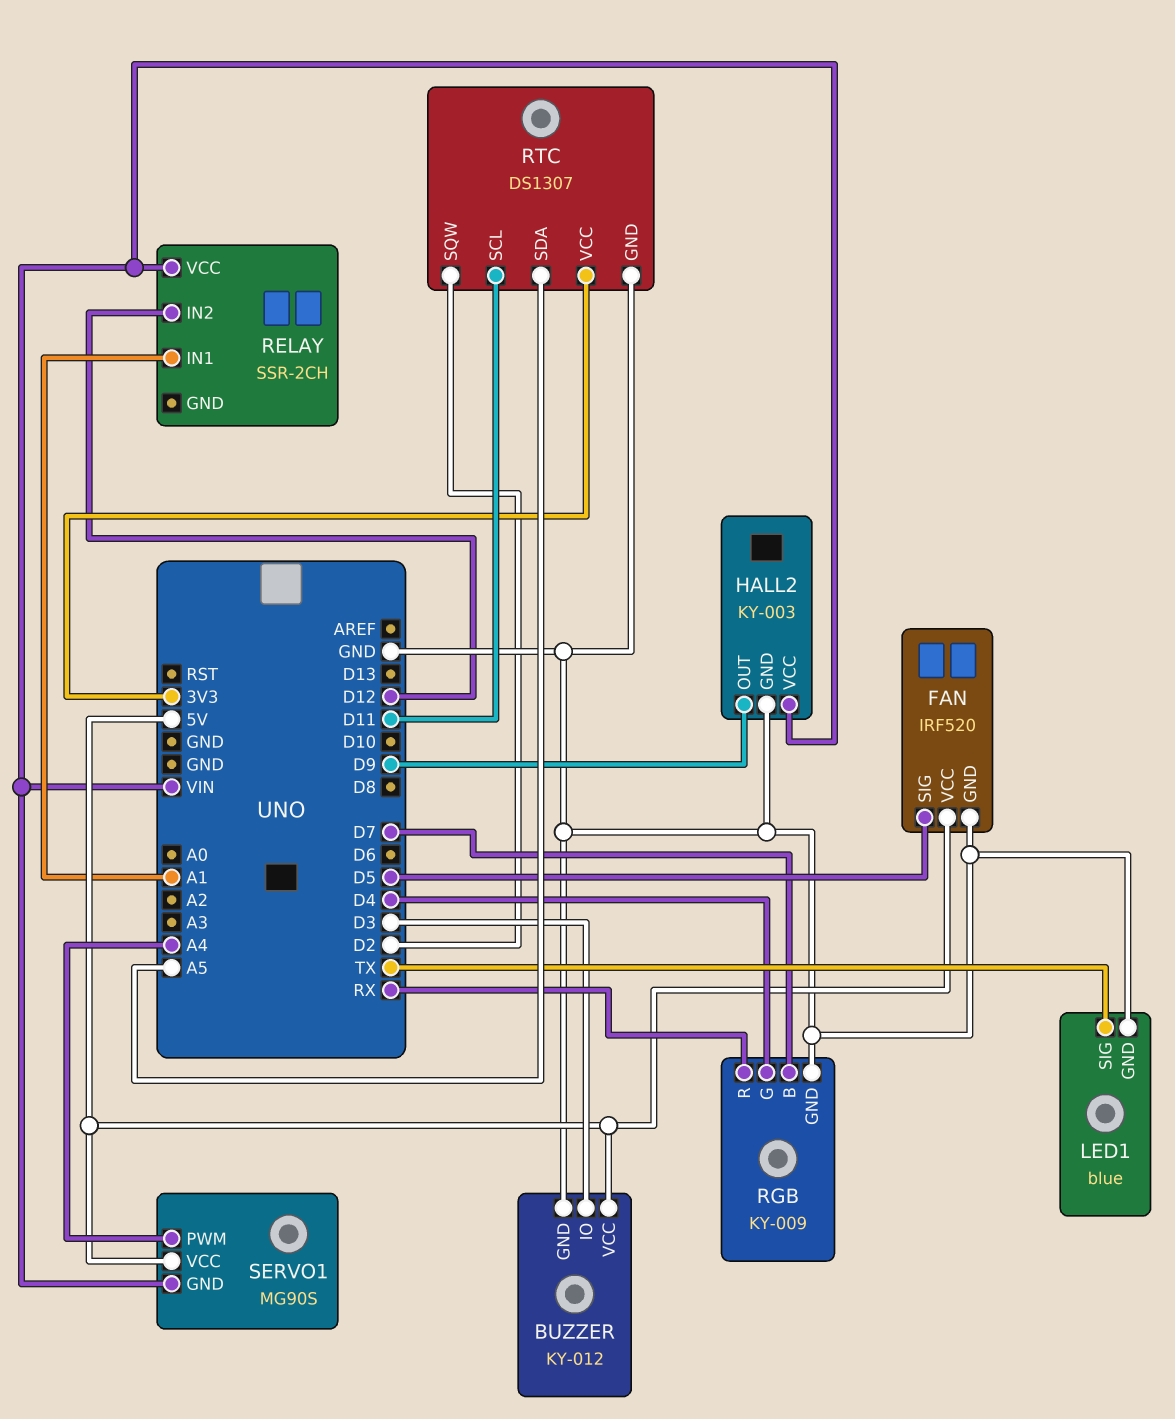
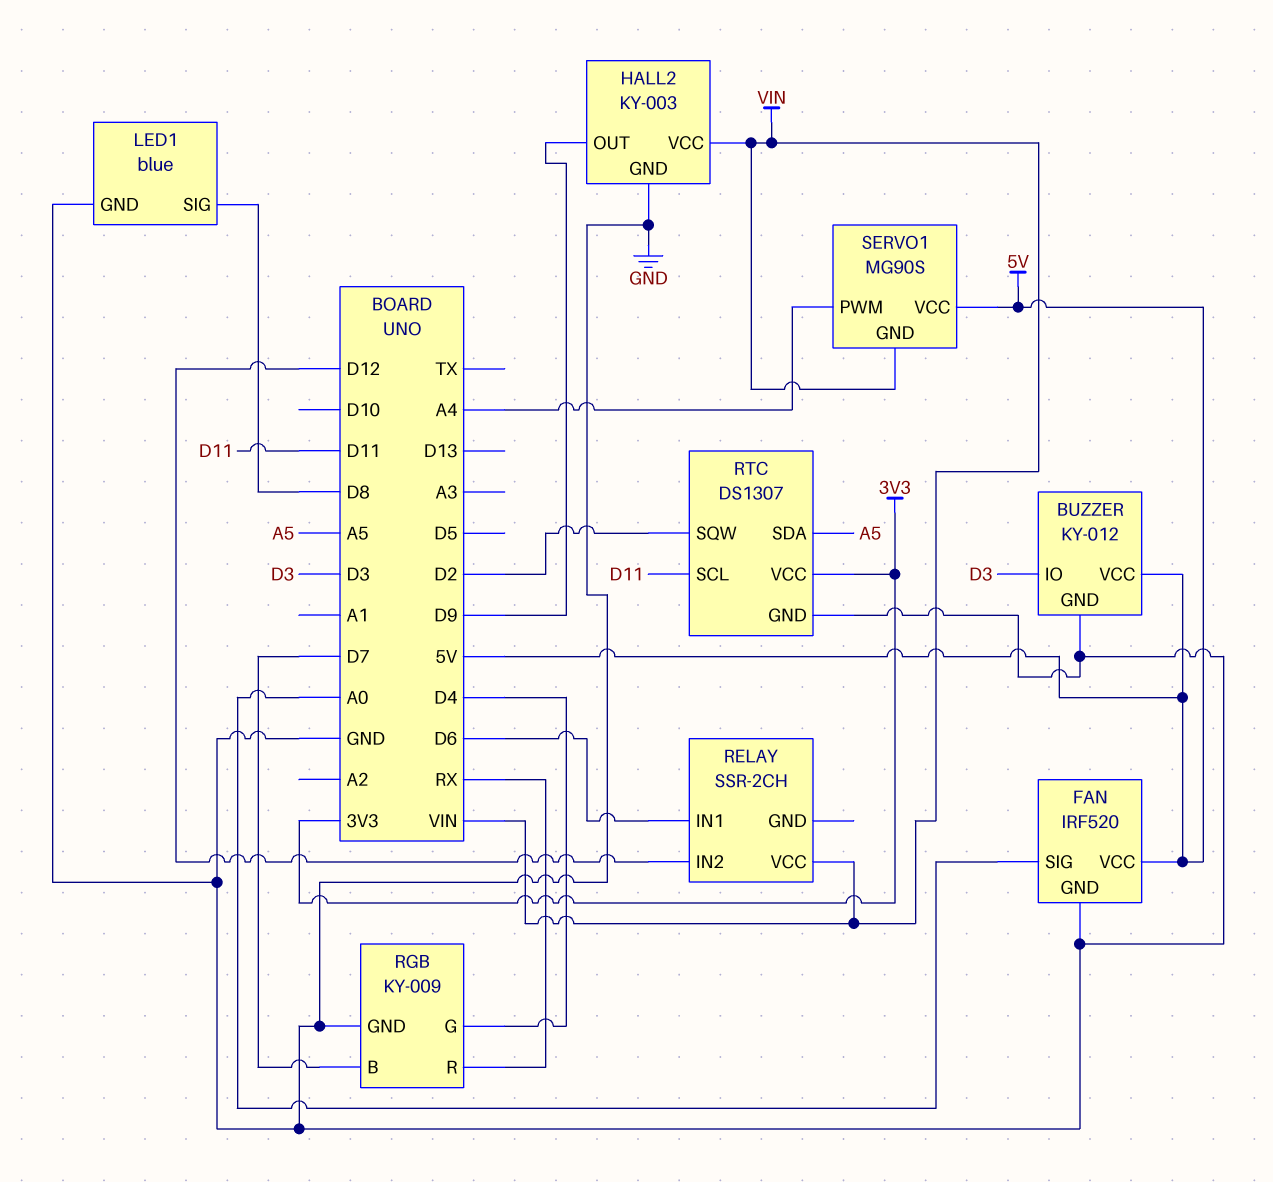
FAN pin SIG: D5 -> A0
LED1 pin SIG: TX -> D8
RELAY pin IN1: A1 -> D6

